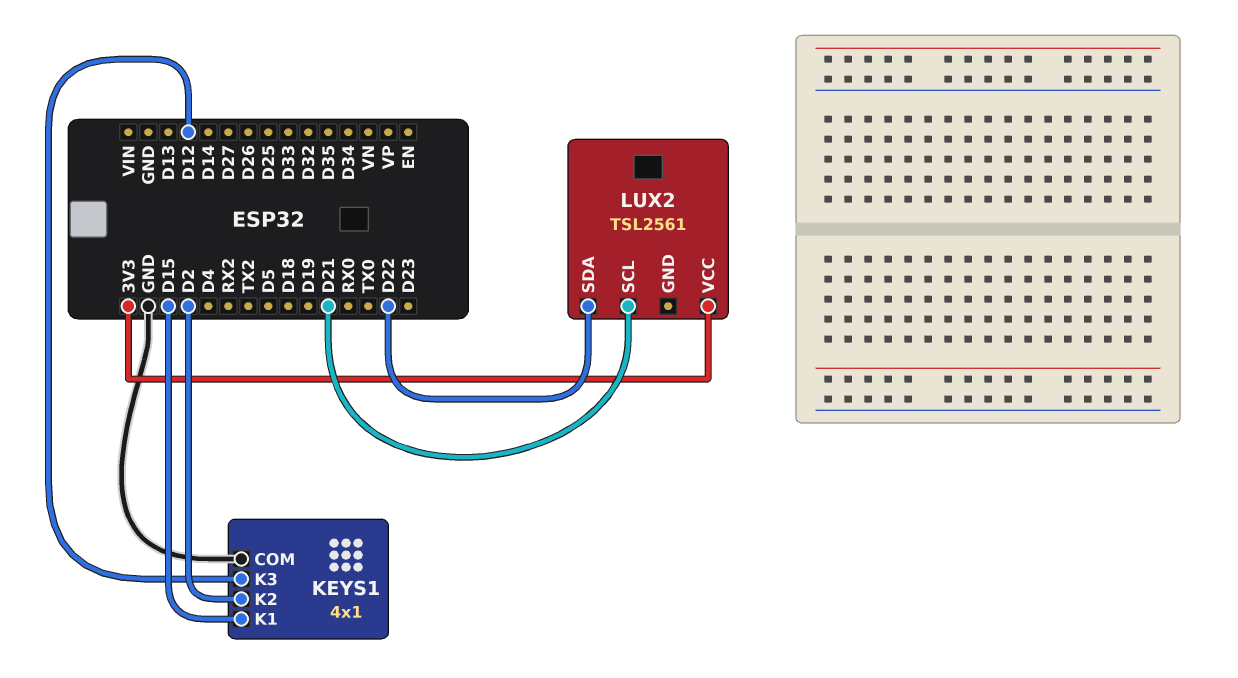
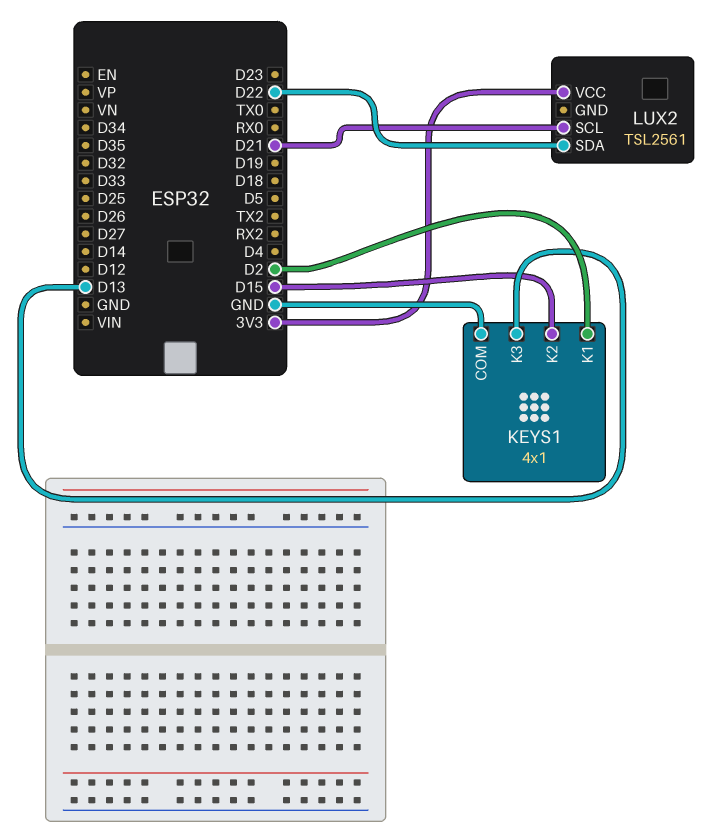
KEYS1 pin K1: D15 -> D2
KEYS1 pin K2: D2 -> D15
KEYS1 pin K3: D12 -> D13

